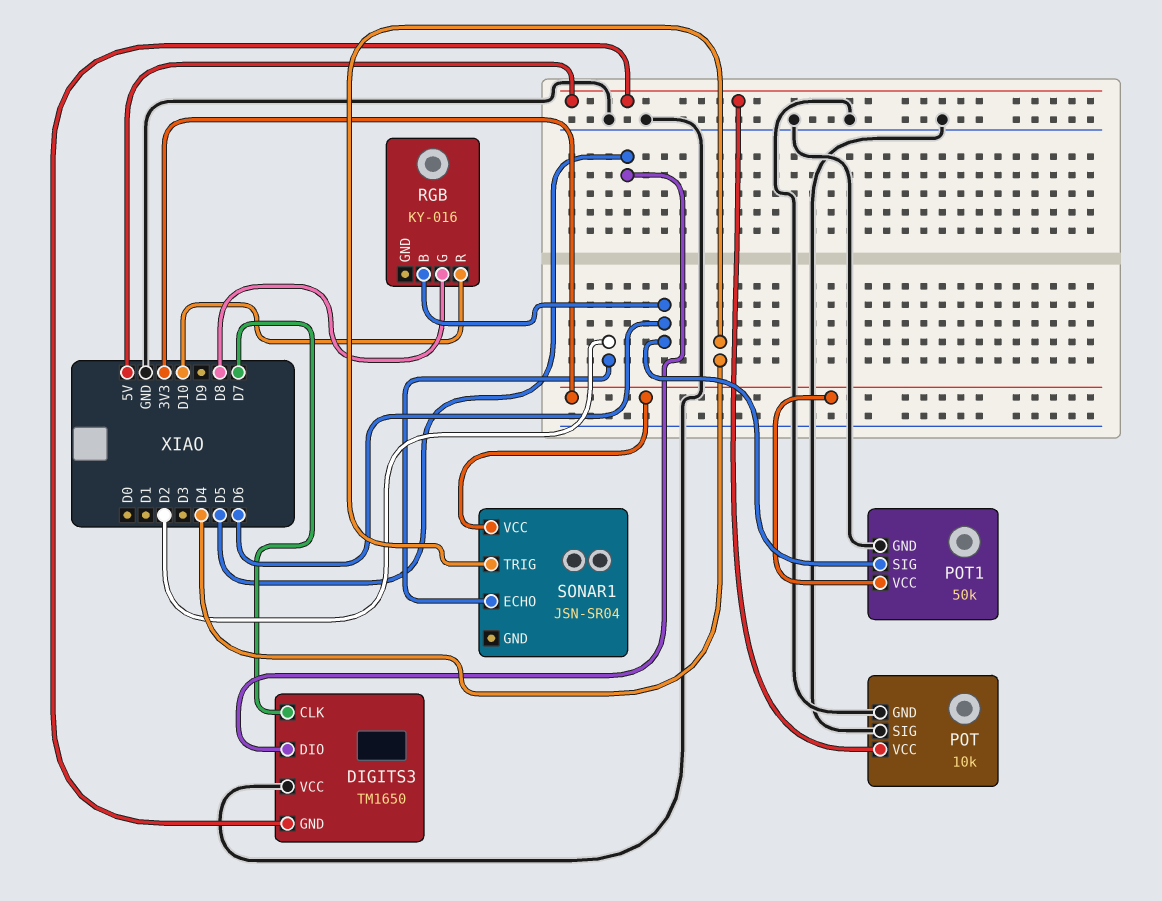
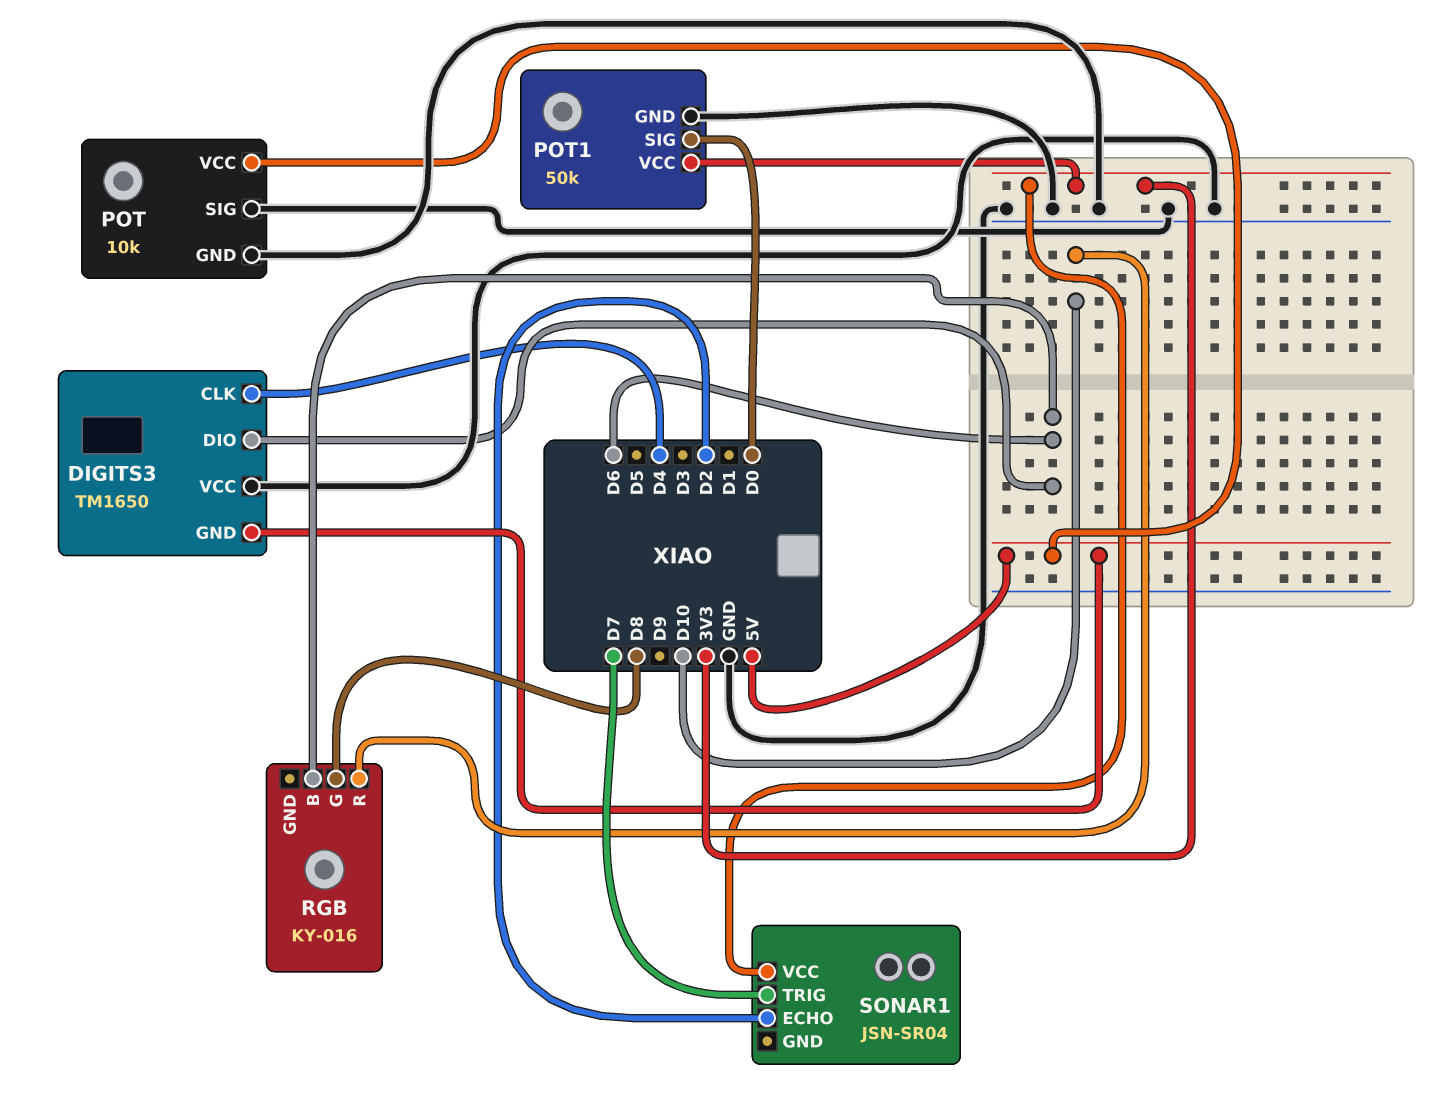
DIGITS3 pin CLK: D7 -> D4
DIGITS3 pin DIO: D5 -> D6
POT1 pin SIG: D6 -> D0
SONAR1 pin TRIG: D4 -> D7

